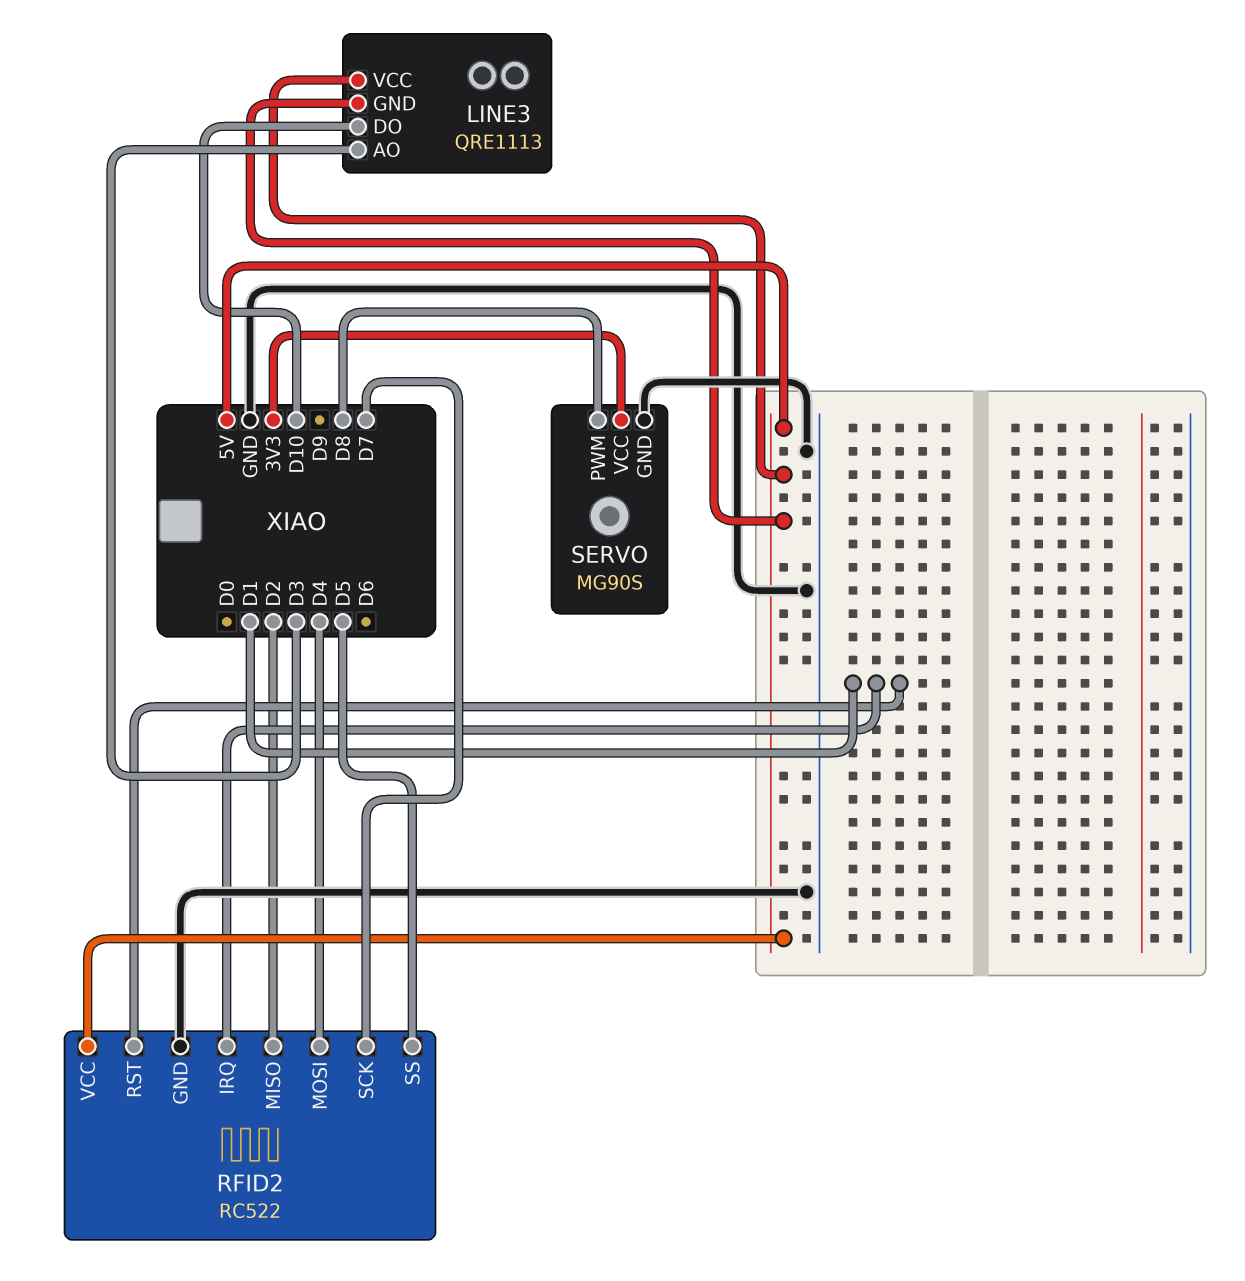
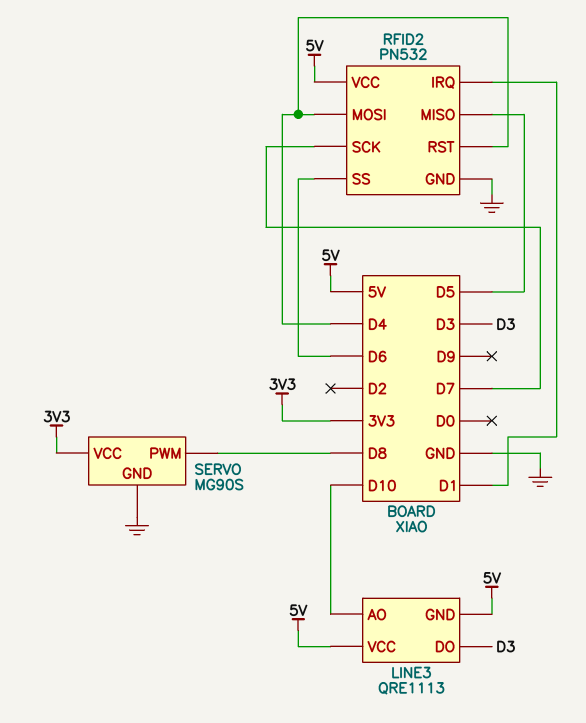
LINE3 pin AO: D3 -> D10
LINE3 pin DO: D10 -> D3
RFID2: RC522 -> PN532
RFID2 pin MISO: D2 -> D5
RFID2 pin RST: D1 -> D4
RFID2 pin SS: D5 -> D6

